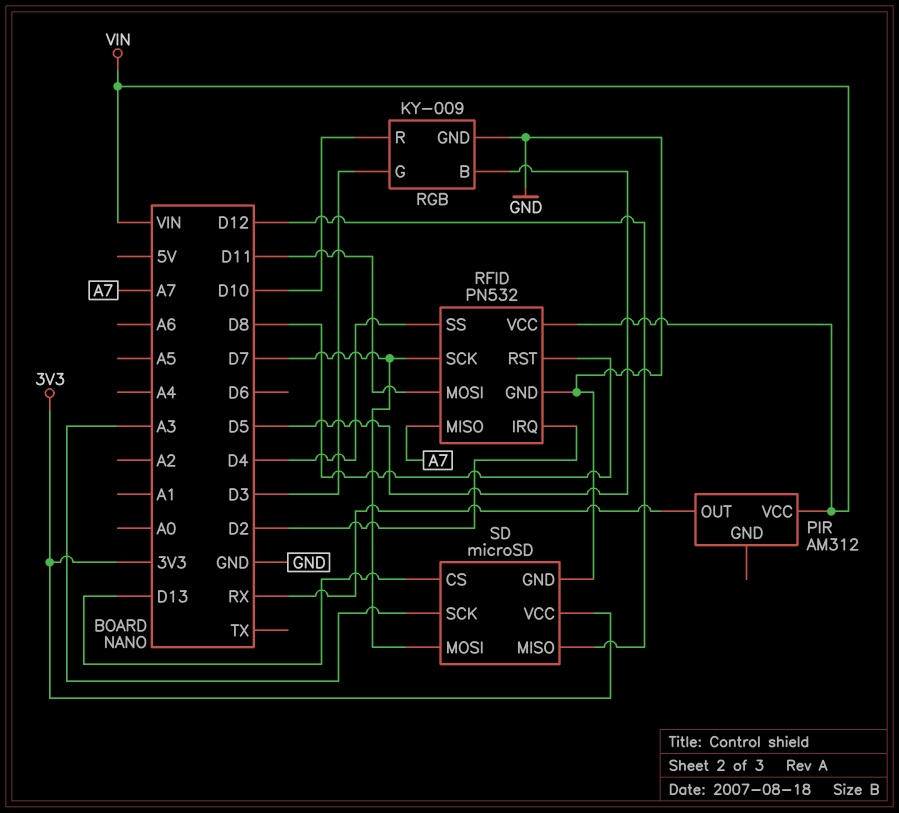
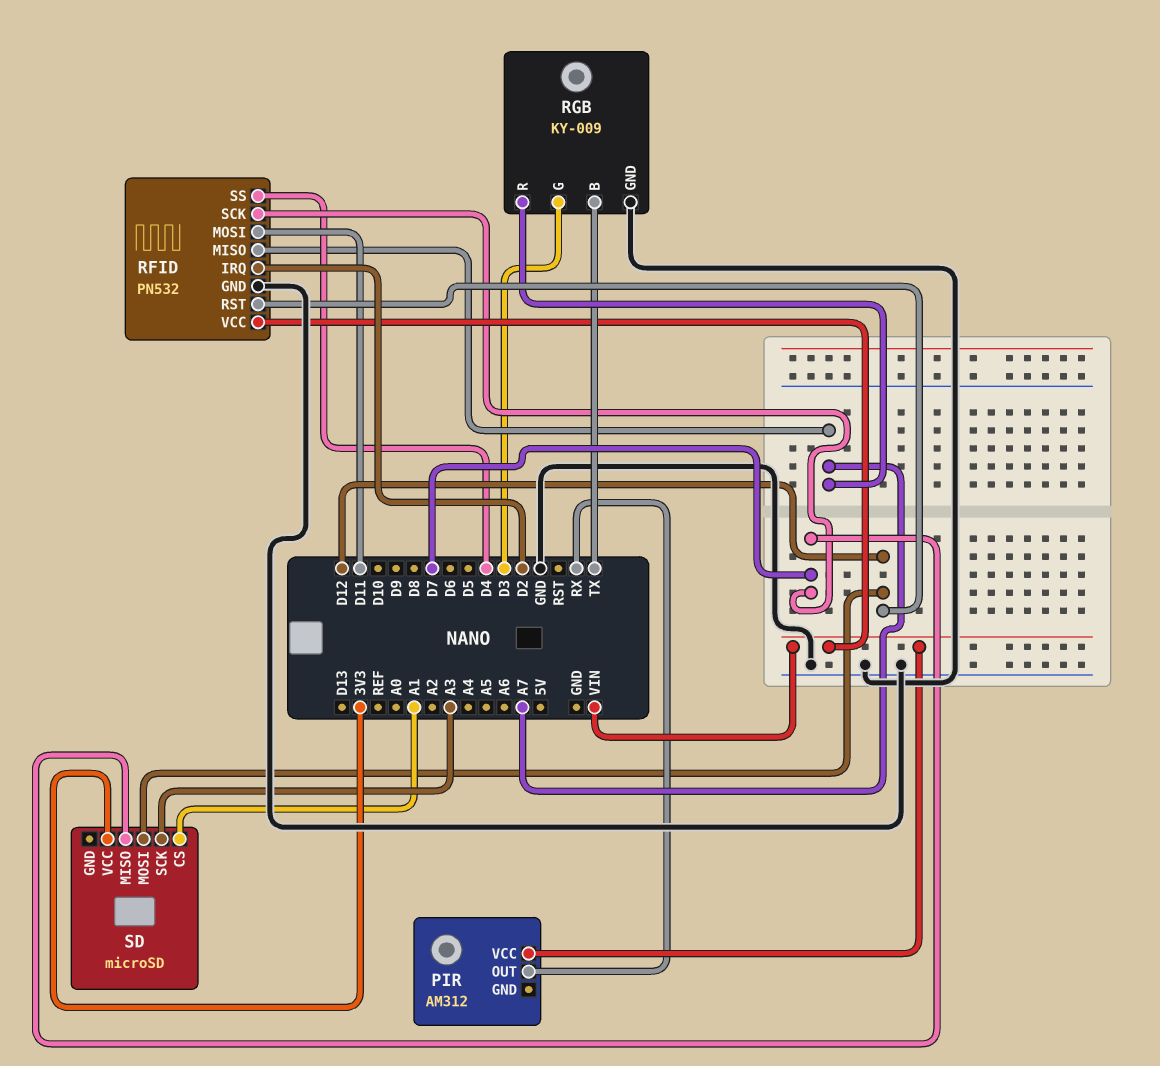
RFID pin RST: D8 -> D12
RGB pin B: D5 -> TX
RGB pin R: D10 -> A7
SD pin CS: D13 -> A1
SD pin GND: GND -> none
SD pin MISO: D12 -> D7
SD pin MOSI: D7 -> D12

